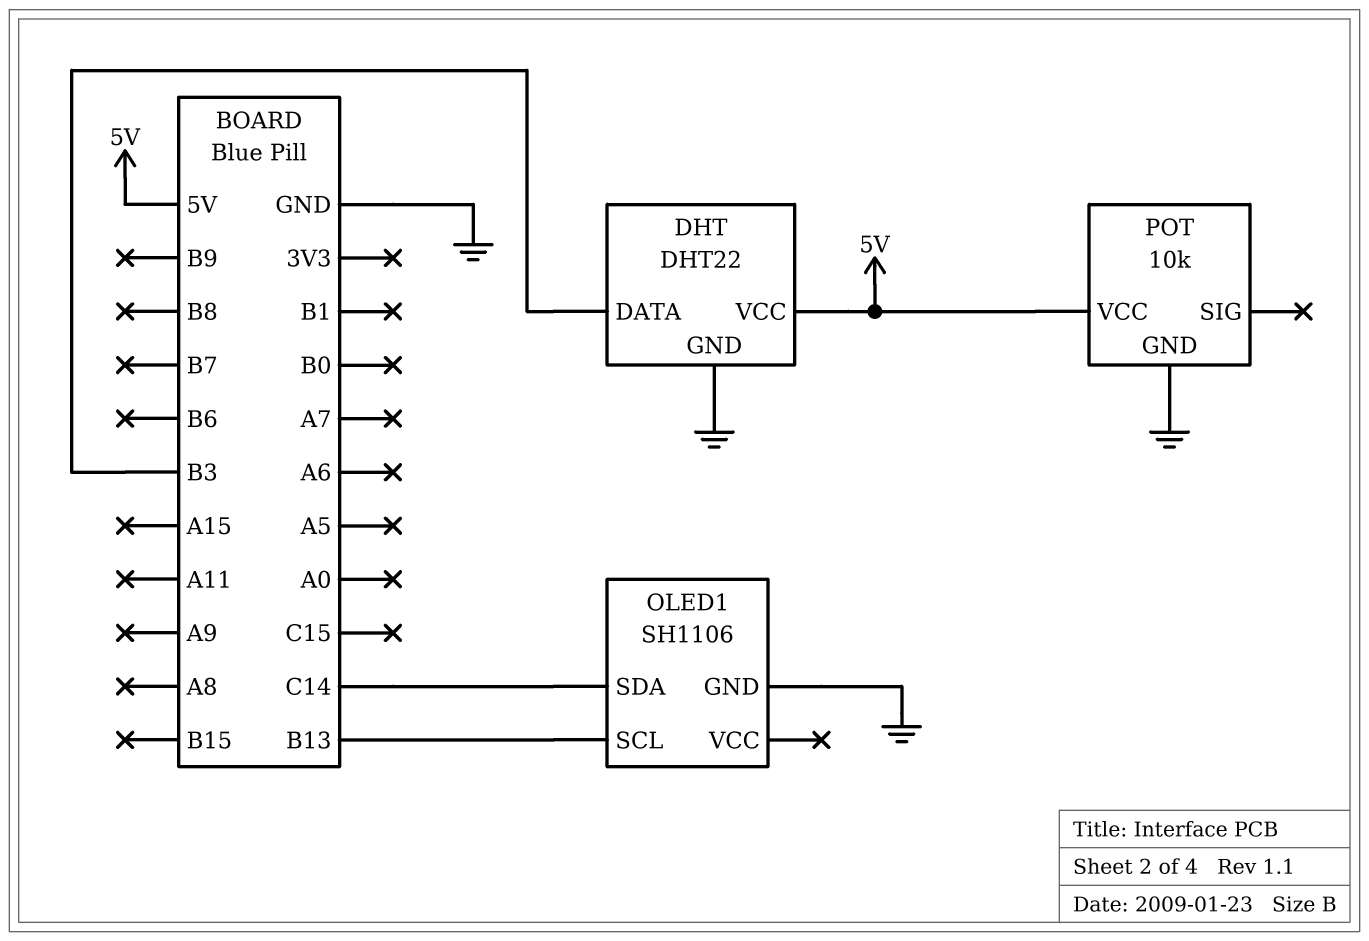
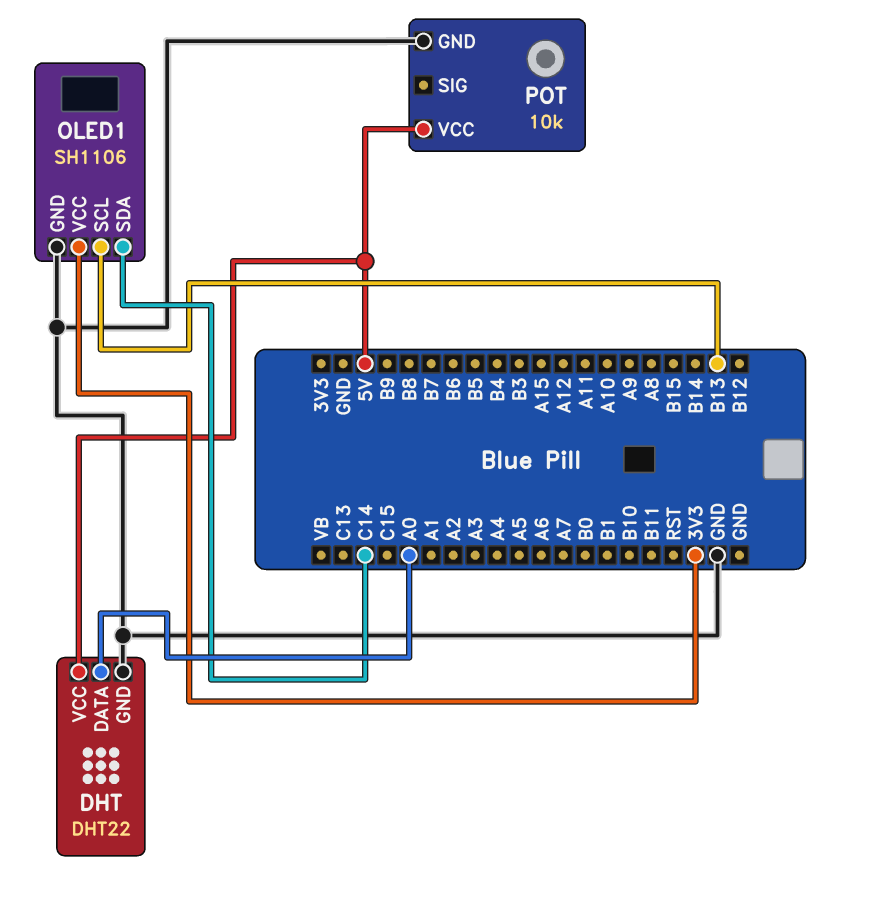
DHT pin DATA: B3 -> A0
OLED1 pin VCC: none -> 3V3

